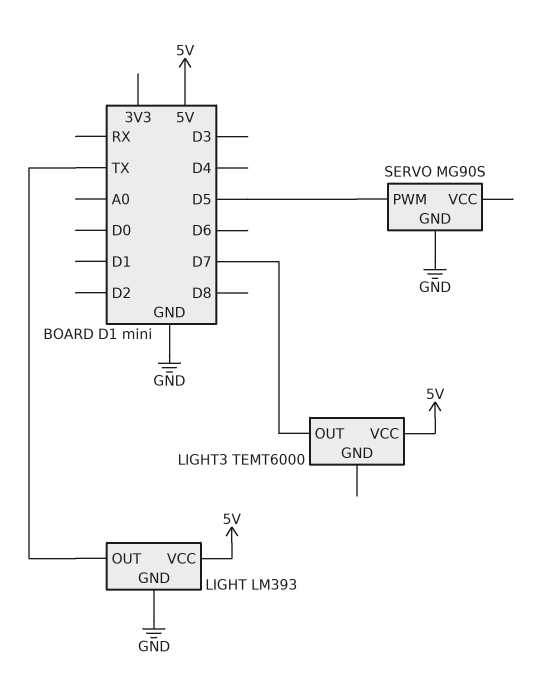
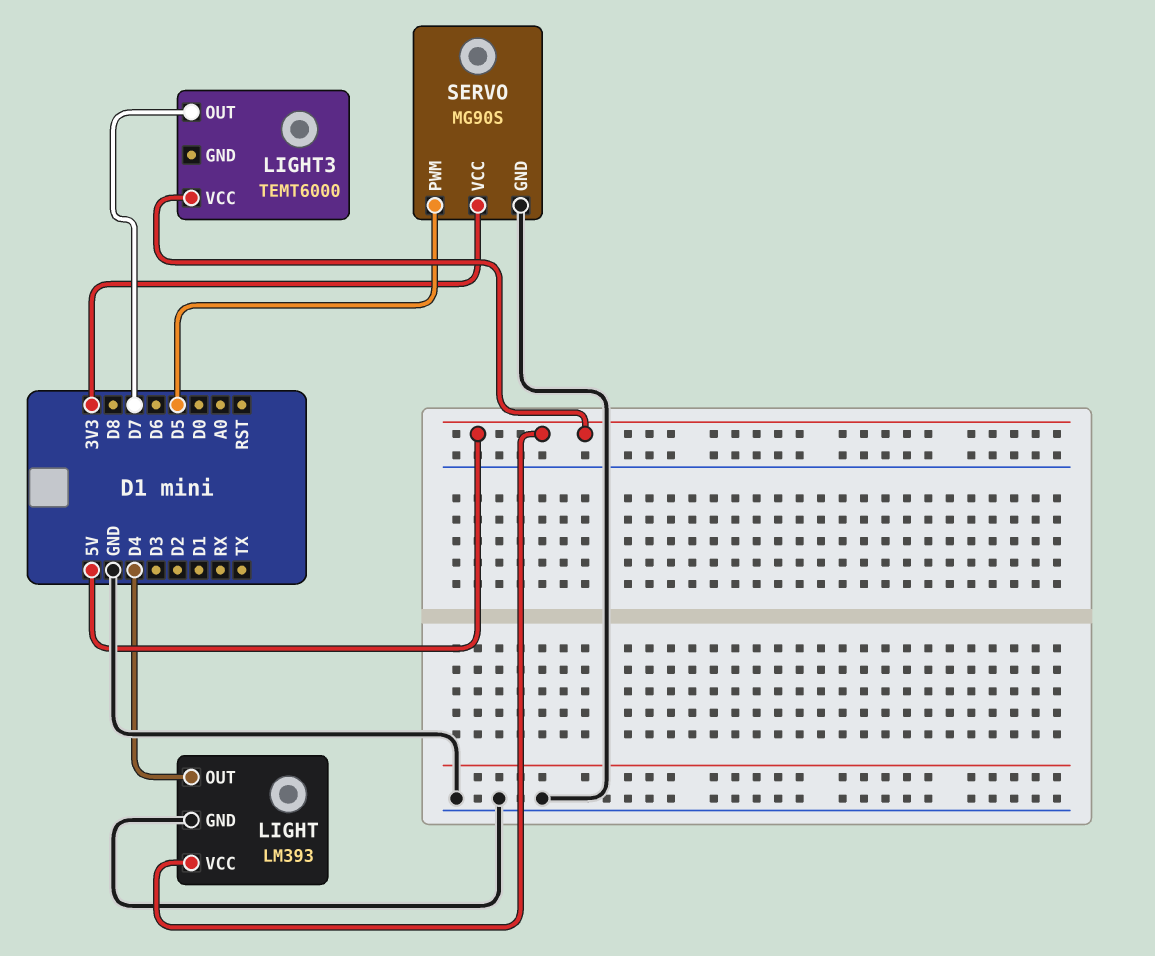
LIGHT pin OUT: TX -> D4
SERVO pin VCC: none -> 3V3

